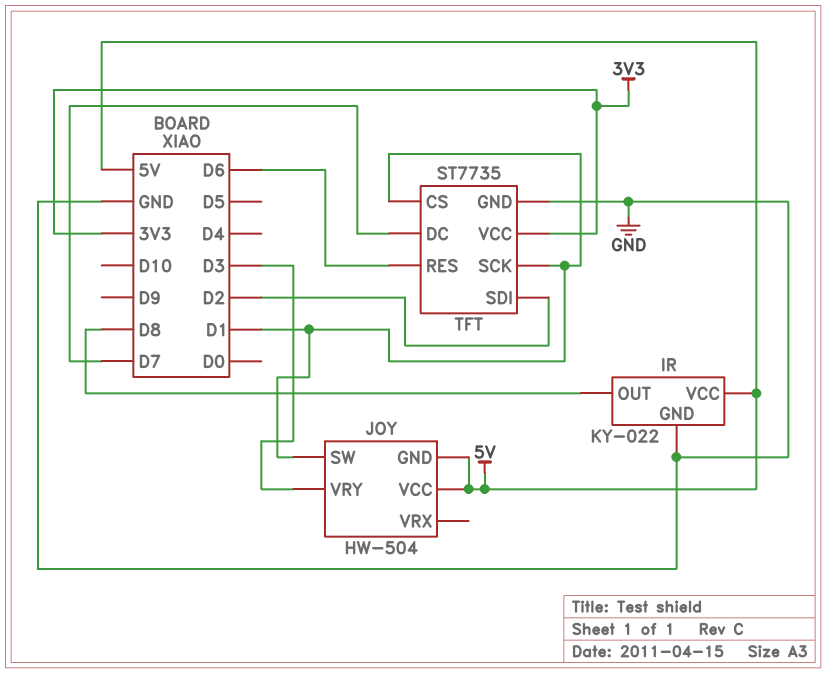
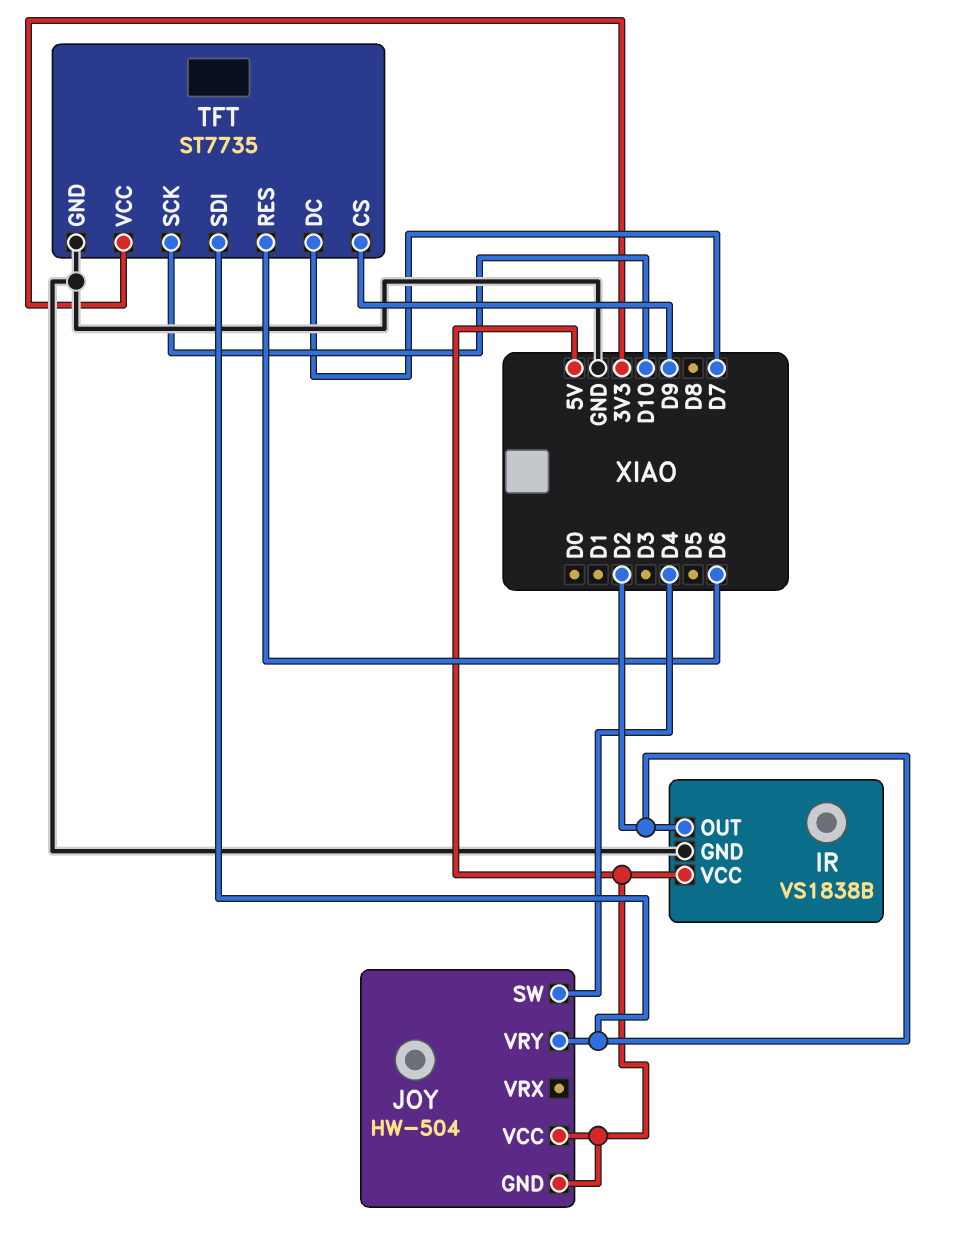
IR: KY-022 -> VS1838B
IR pin OUT: D8 -> D2
JOY pin SW: D1 -> D4
JOY pin VRY: D3 -> D2
TFT pin CS: D1 -> D9
TFT pin SCK: D1 -> D10

